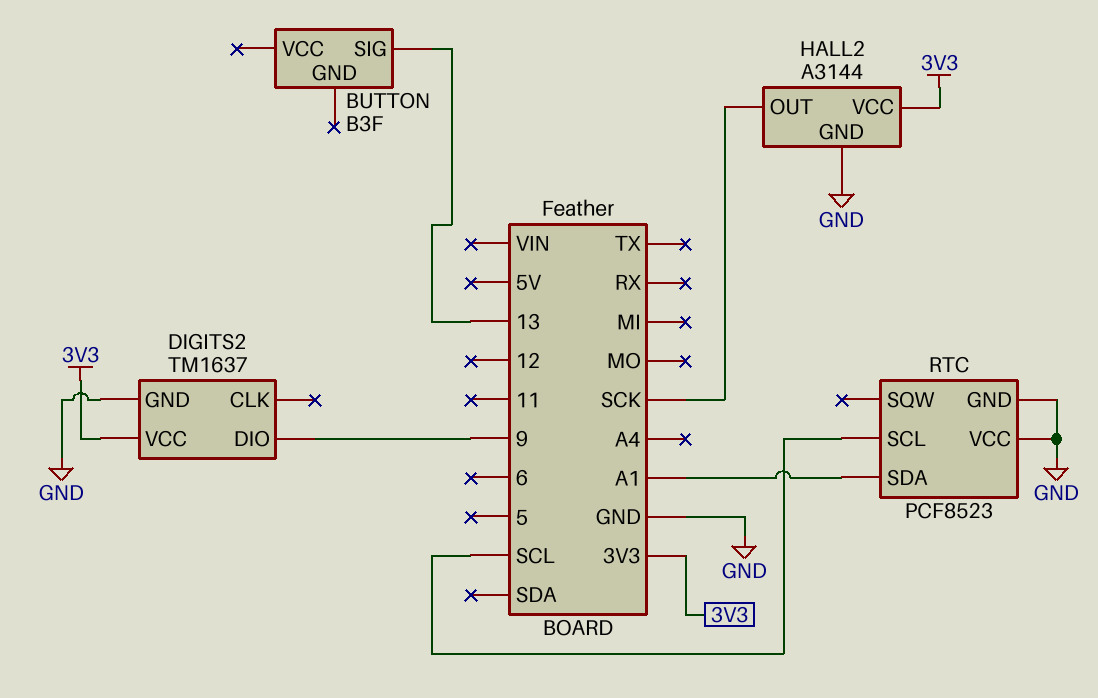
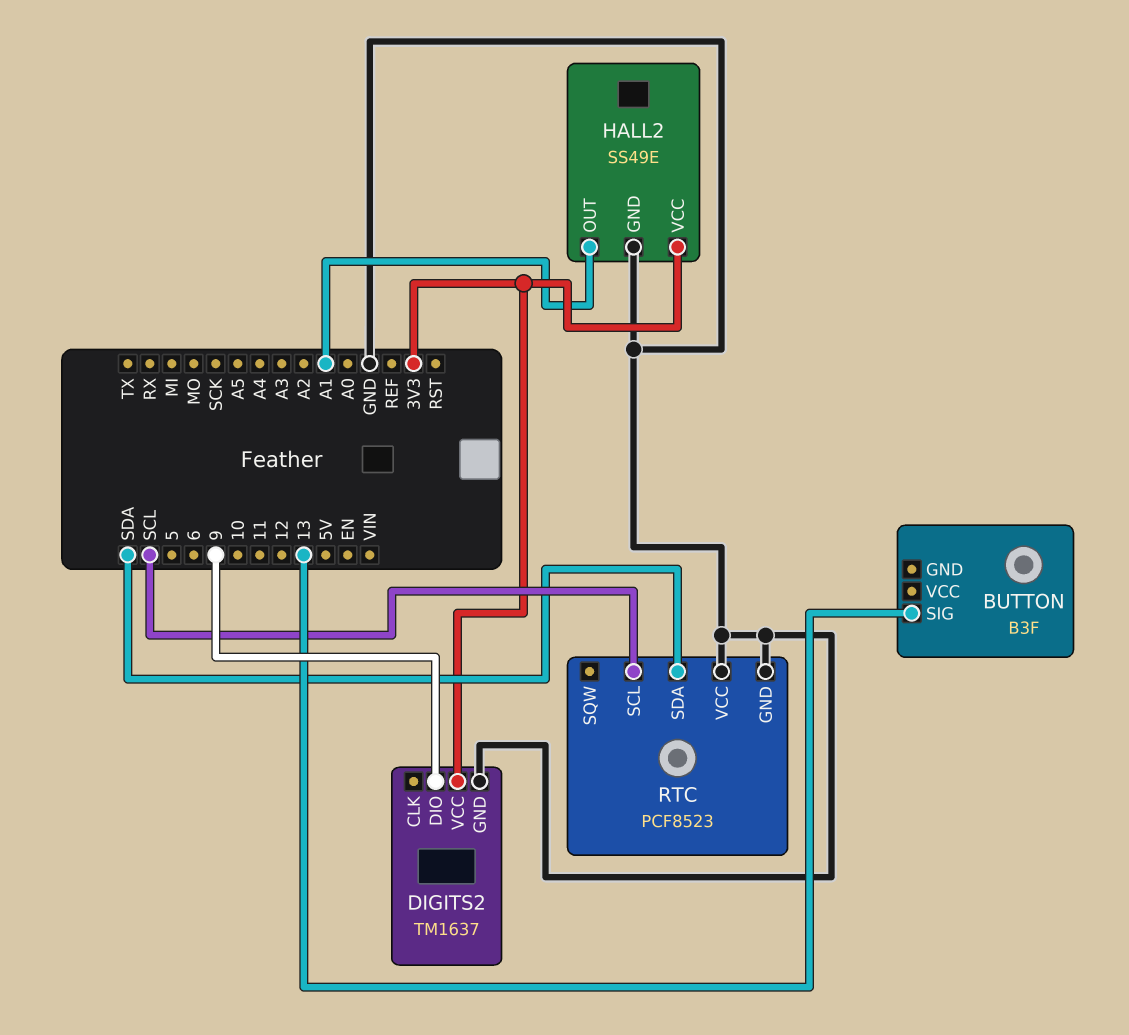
HALL2: A3144 -> SS49E
HALL2 pin OUT: SCK -> A1
RTC pin SDA: A1 -> SDA

